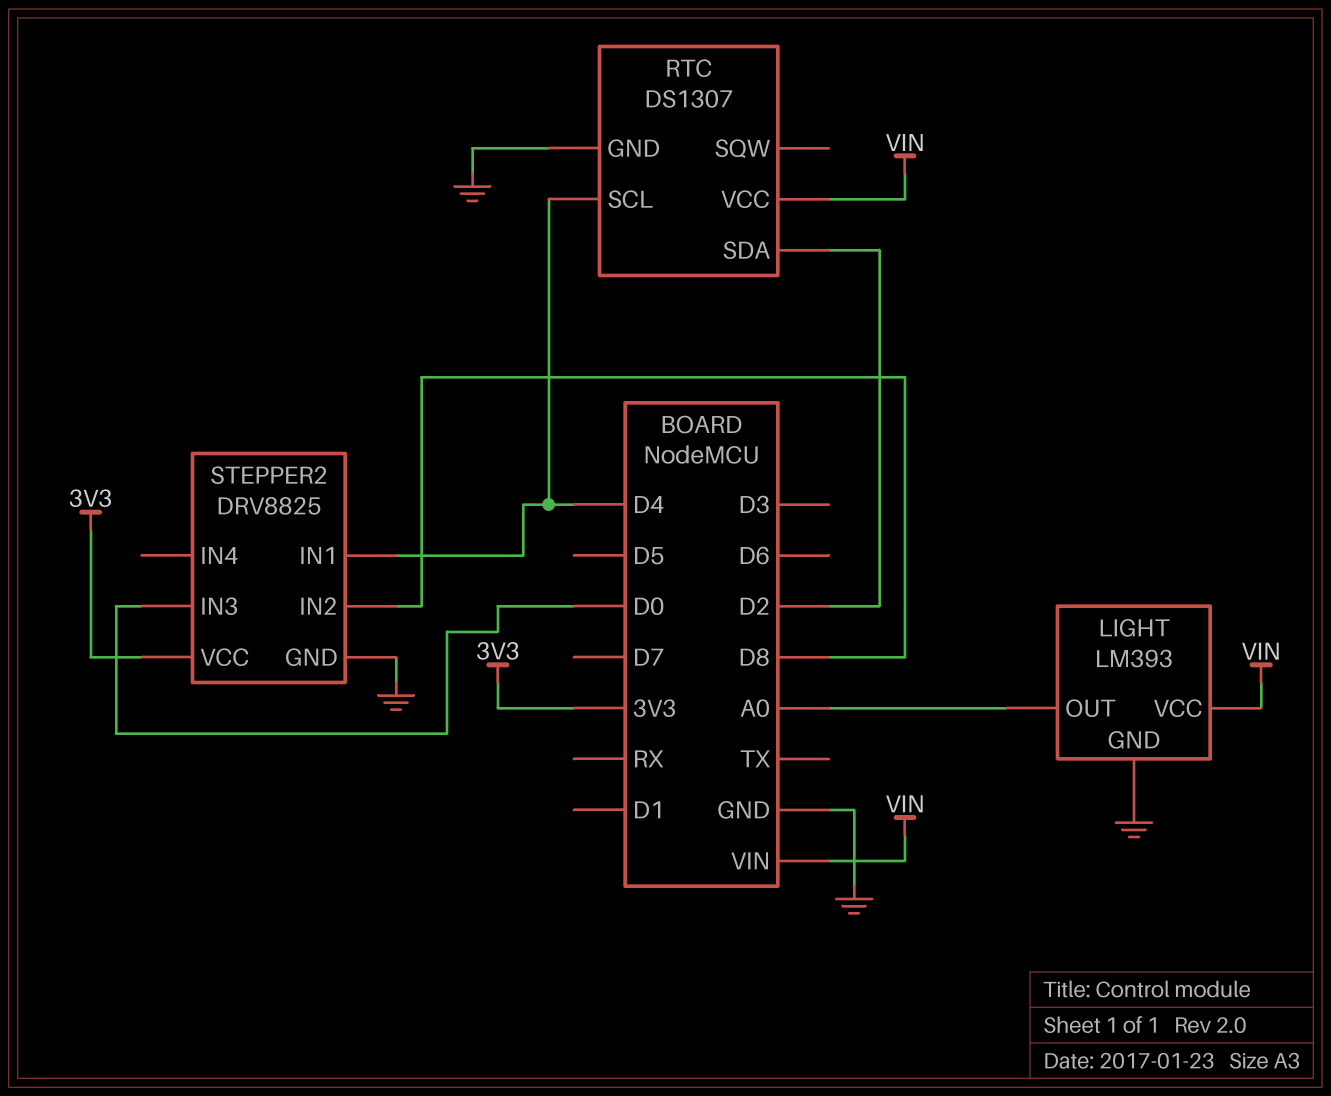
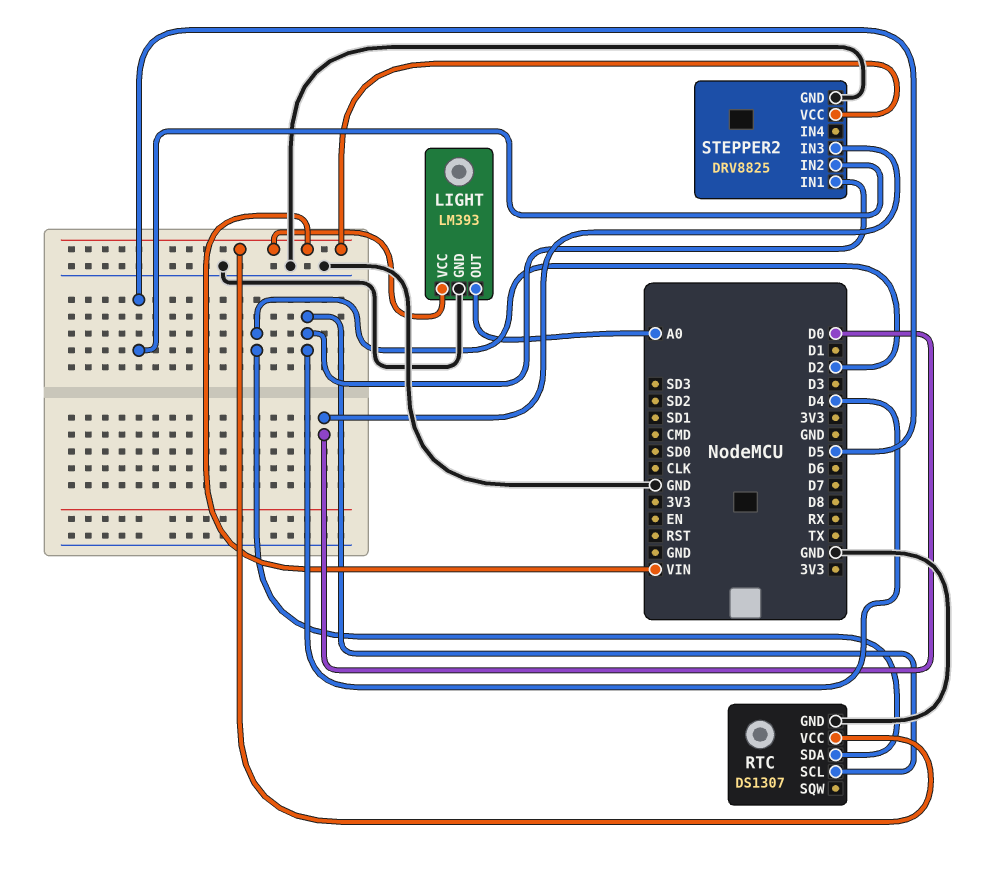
STEPPER2 pin IN2: D8 -> D5
STEPPER2 pin VCC: 3V3 -> VIN

